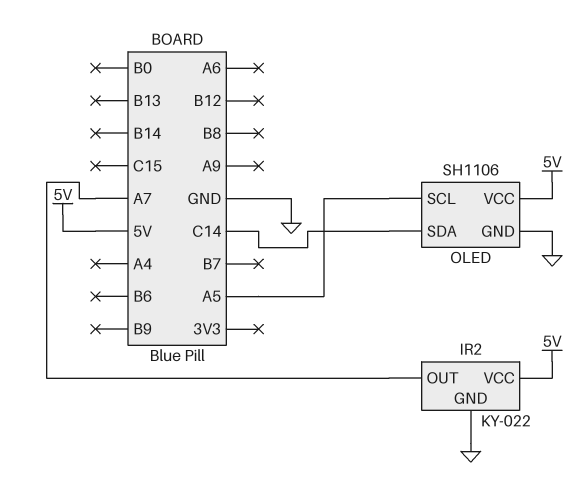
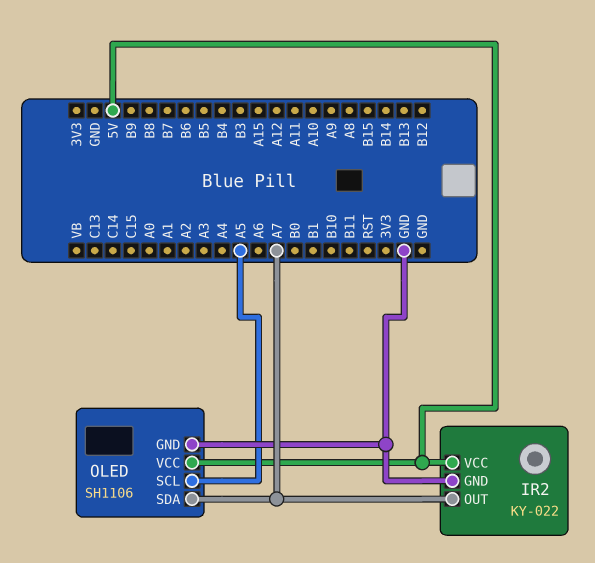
OLED pin SDA: C14 -> A7

